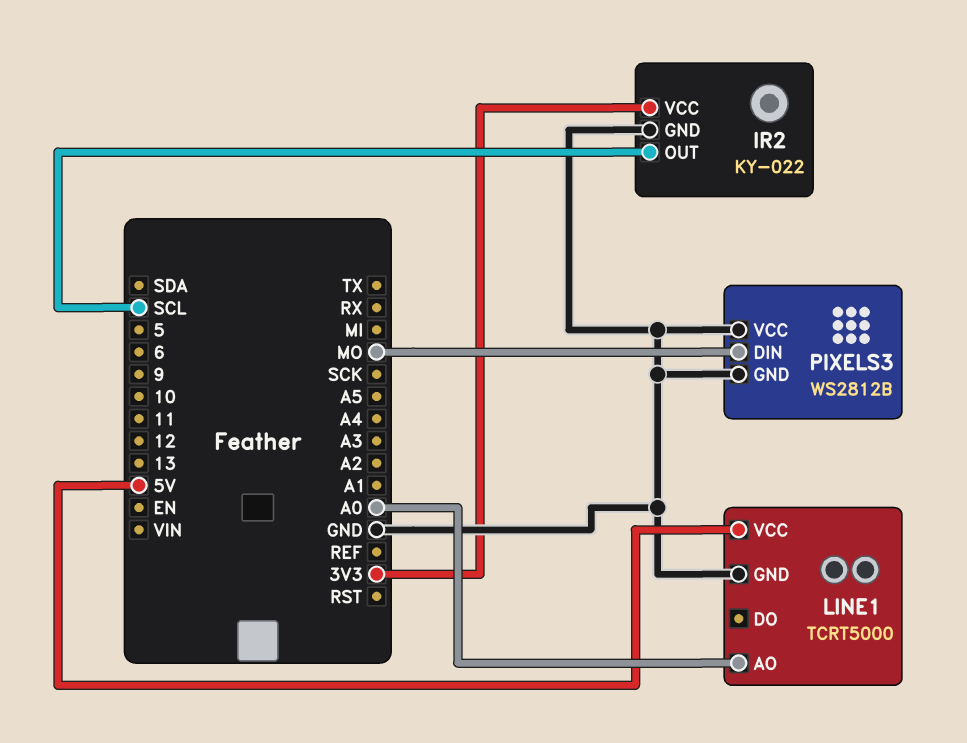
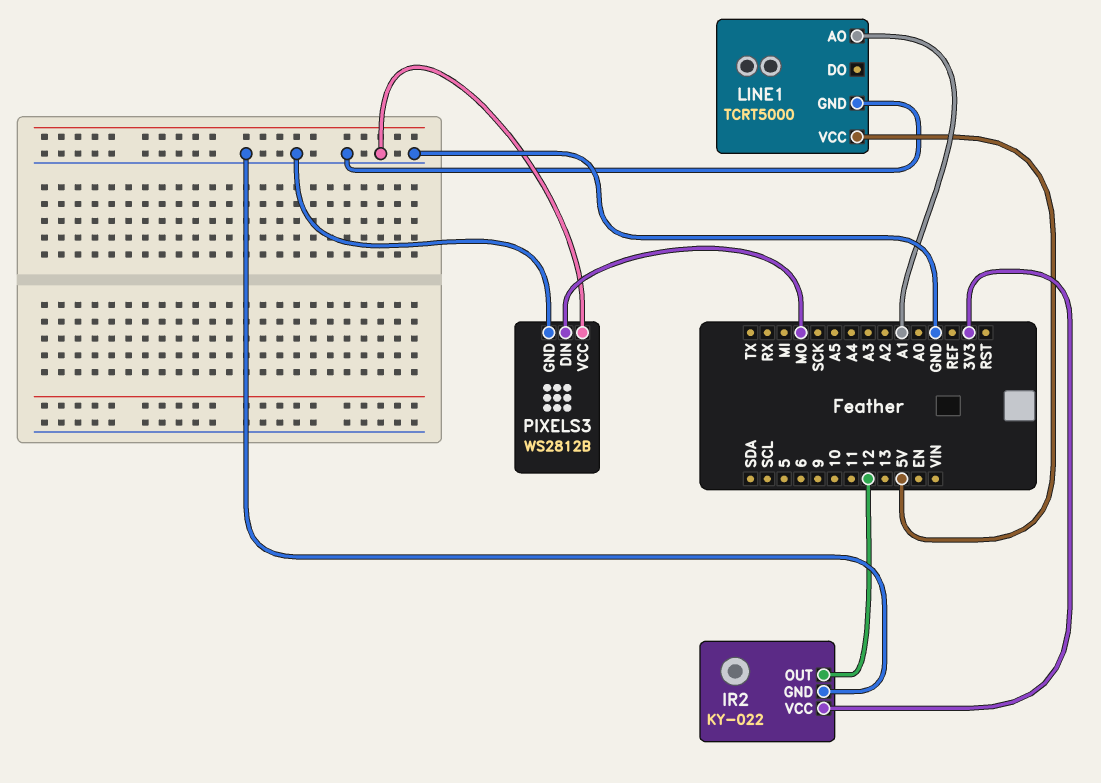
IR2 pin OUT: SCL -> 12
LINE1 pin AO: A0 -> A1

